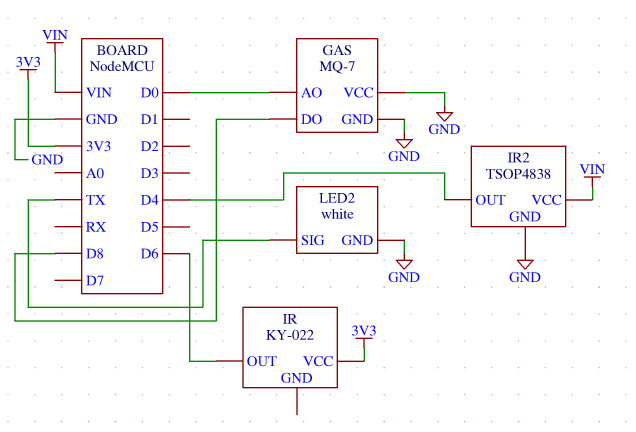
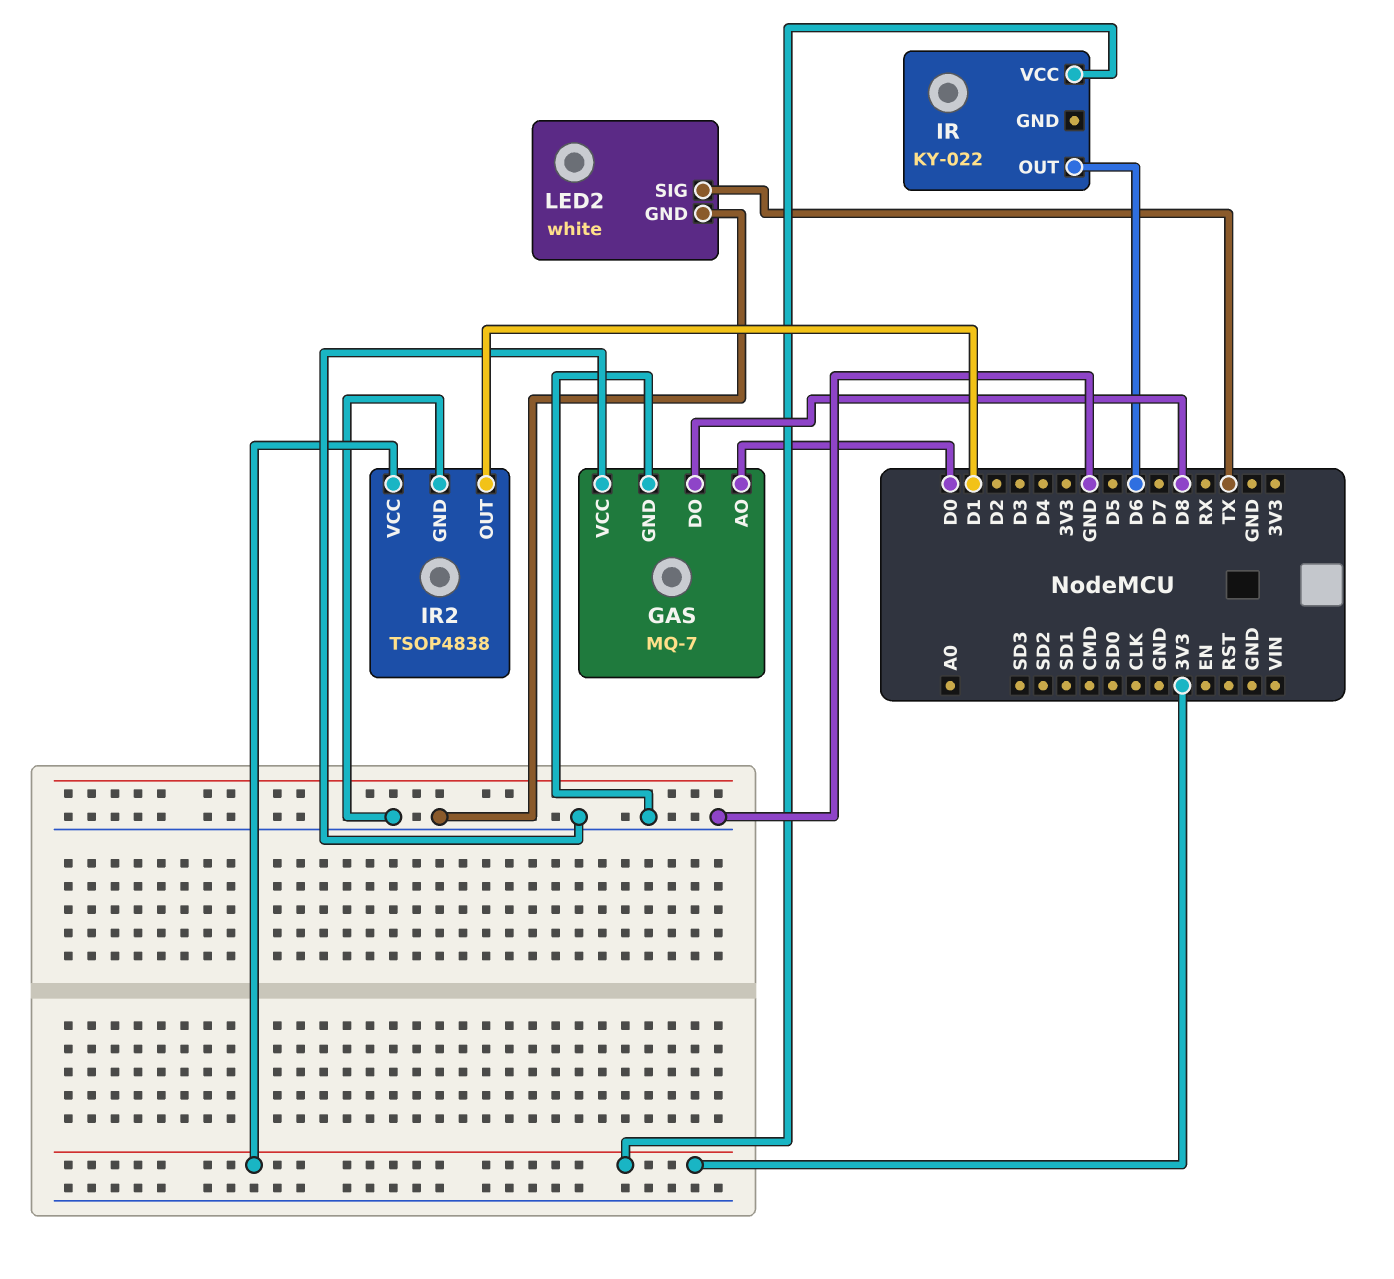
IR2 pin OUT: D4 -> D1
IR2 pin VCC: VIN -> 3V3

